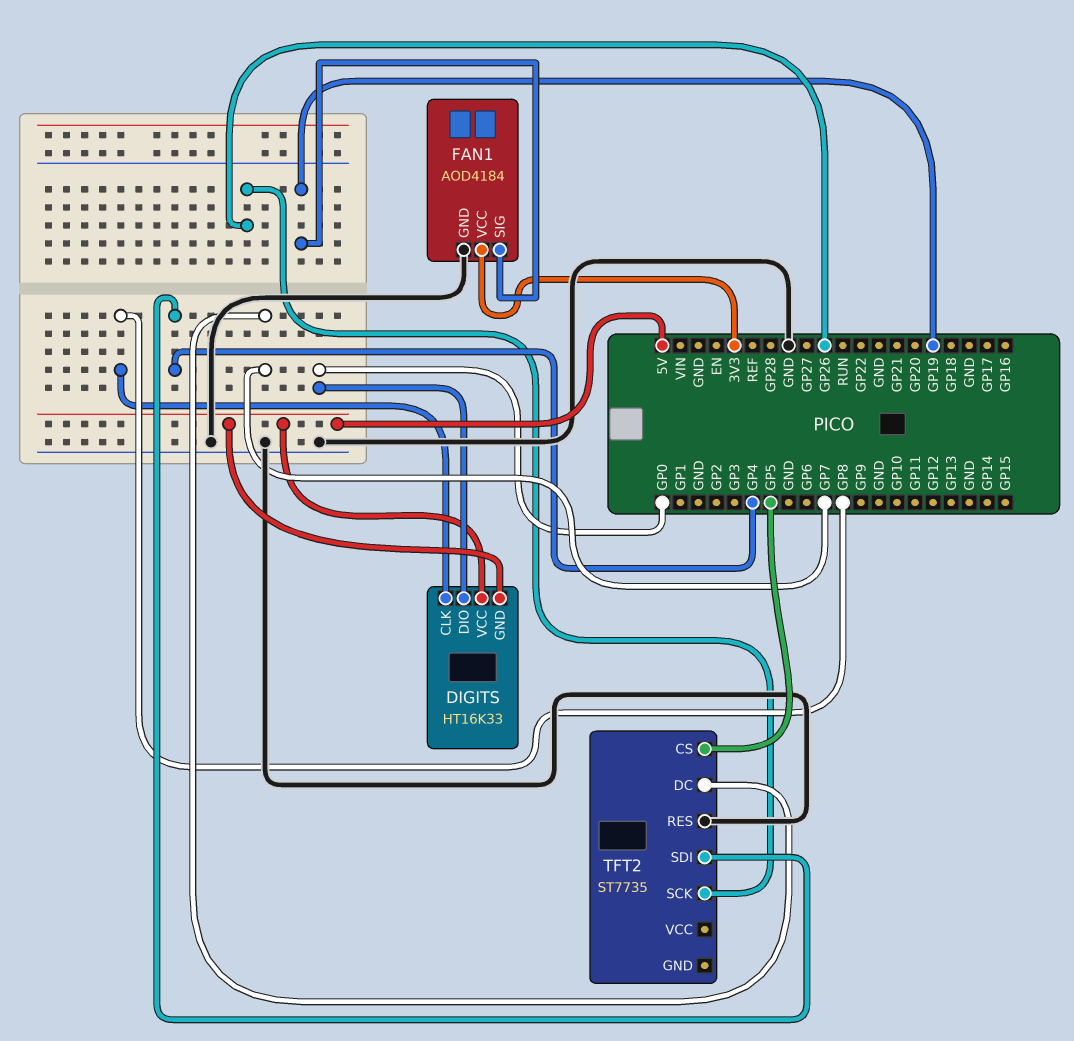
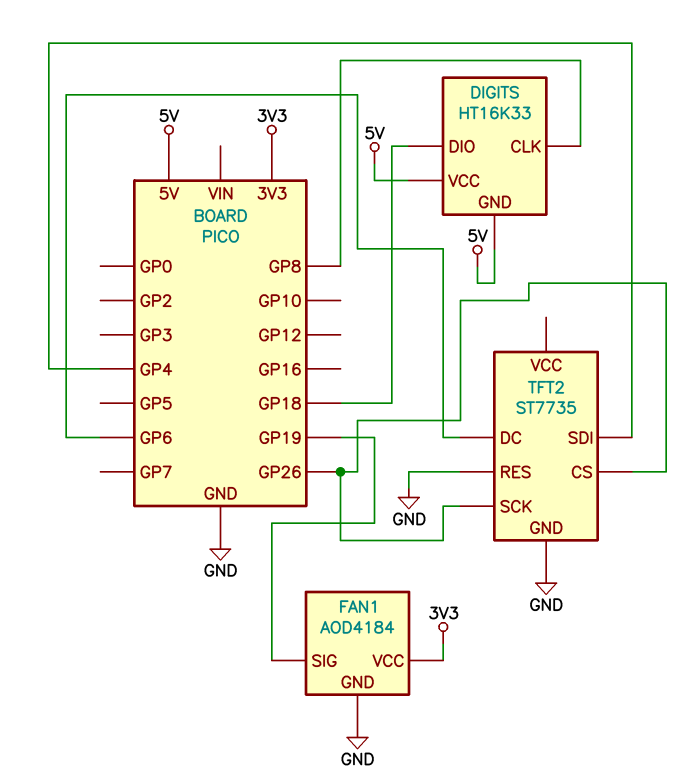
DIGITS pin DIO: GP0 -> GP18
TFT2 pin CS: GP5 -> GP26
TFT2 pin DC: GP7 -> GP6
TFT2 pin GND: none -> GND

